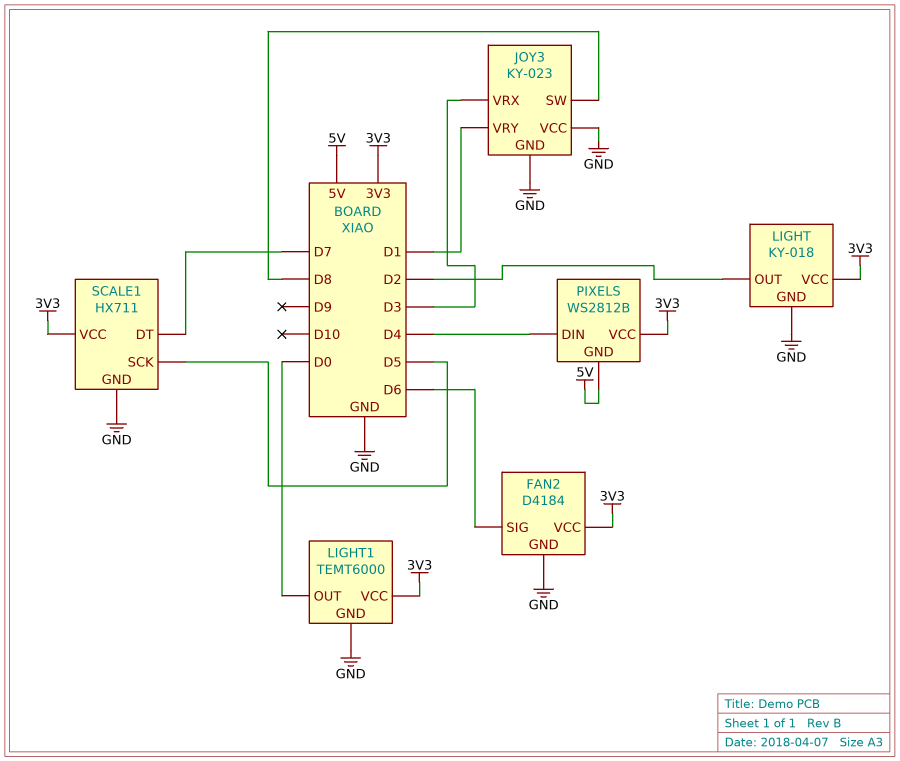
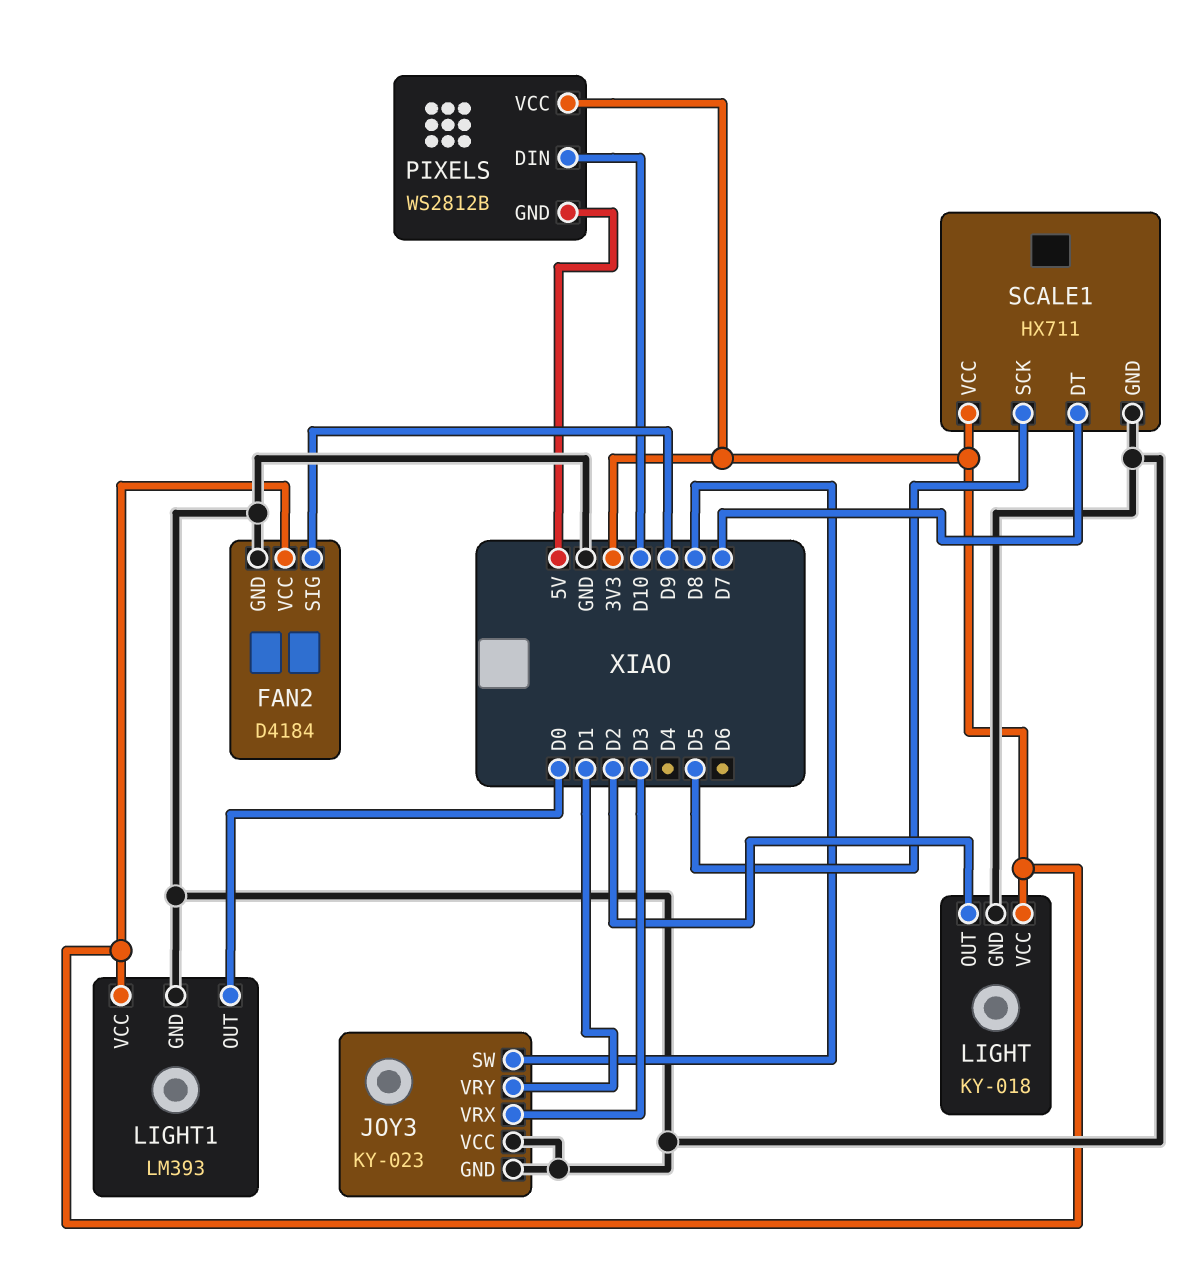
FAN2 pin SIG: D6 -> D9
LIGHT1: TEMT6000 -> LM393
PIXELS pin DIN: D4 -> D10

